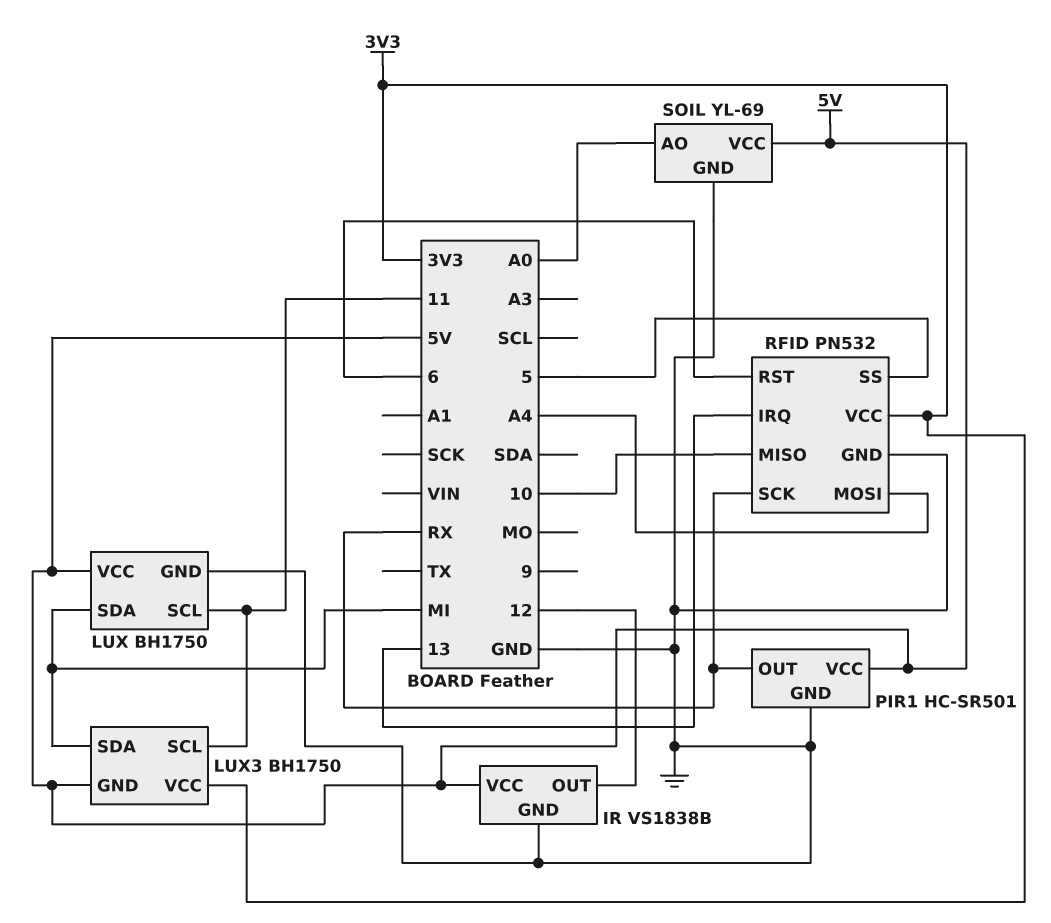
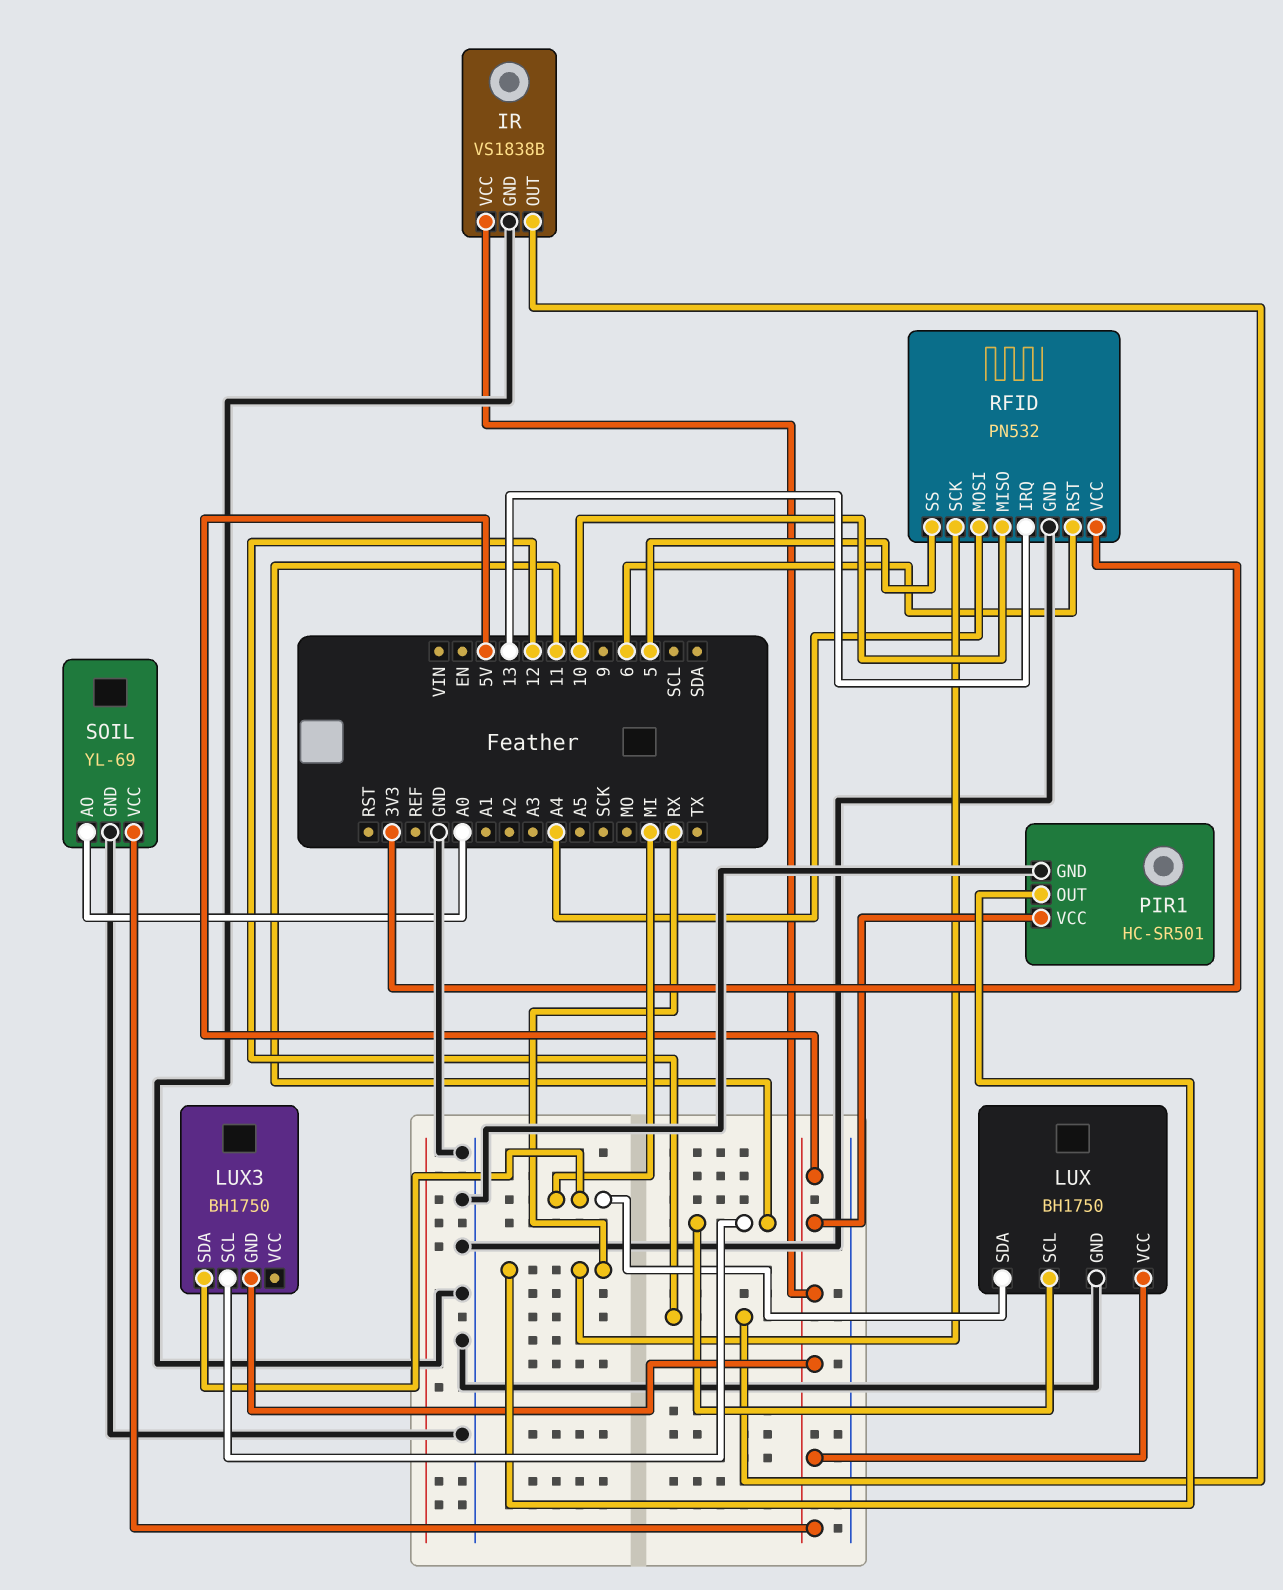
LUX3 pin VCC: 3V3 -> none

